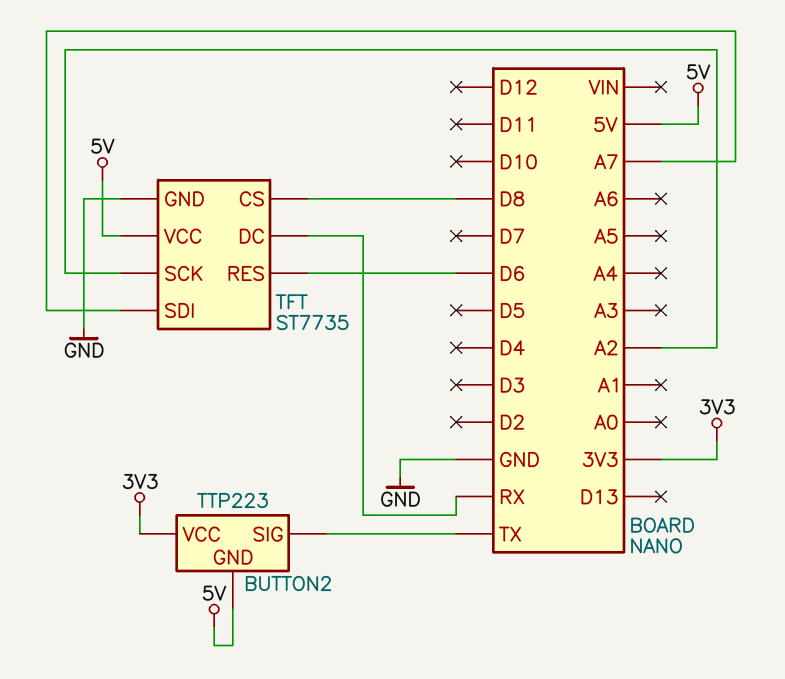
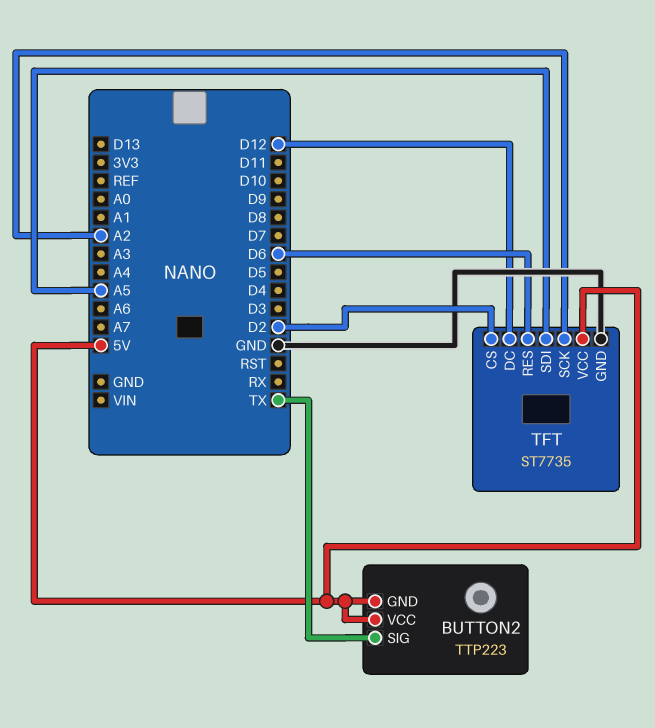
BUTTON2 pin VCC: 3V3 -> 5V
TFT pin CS: D8 -> D2
TFT pin DC: RX -> D12
TFT pin SDI: A7 -> A5

